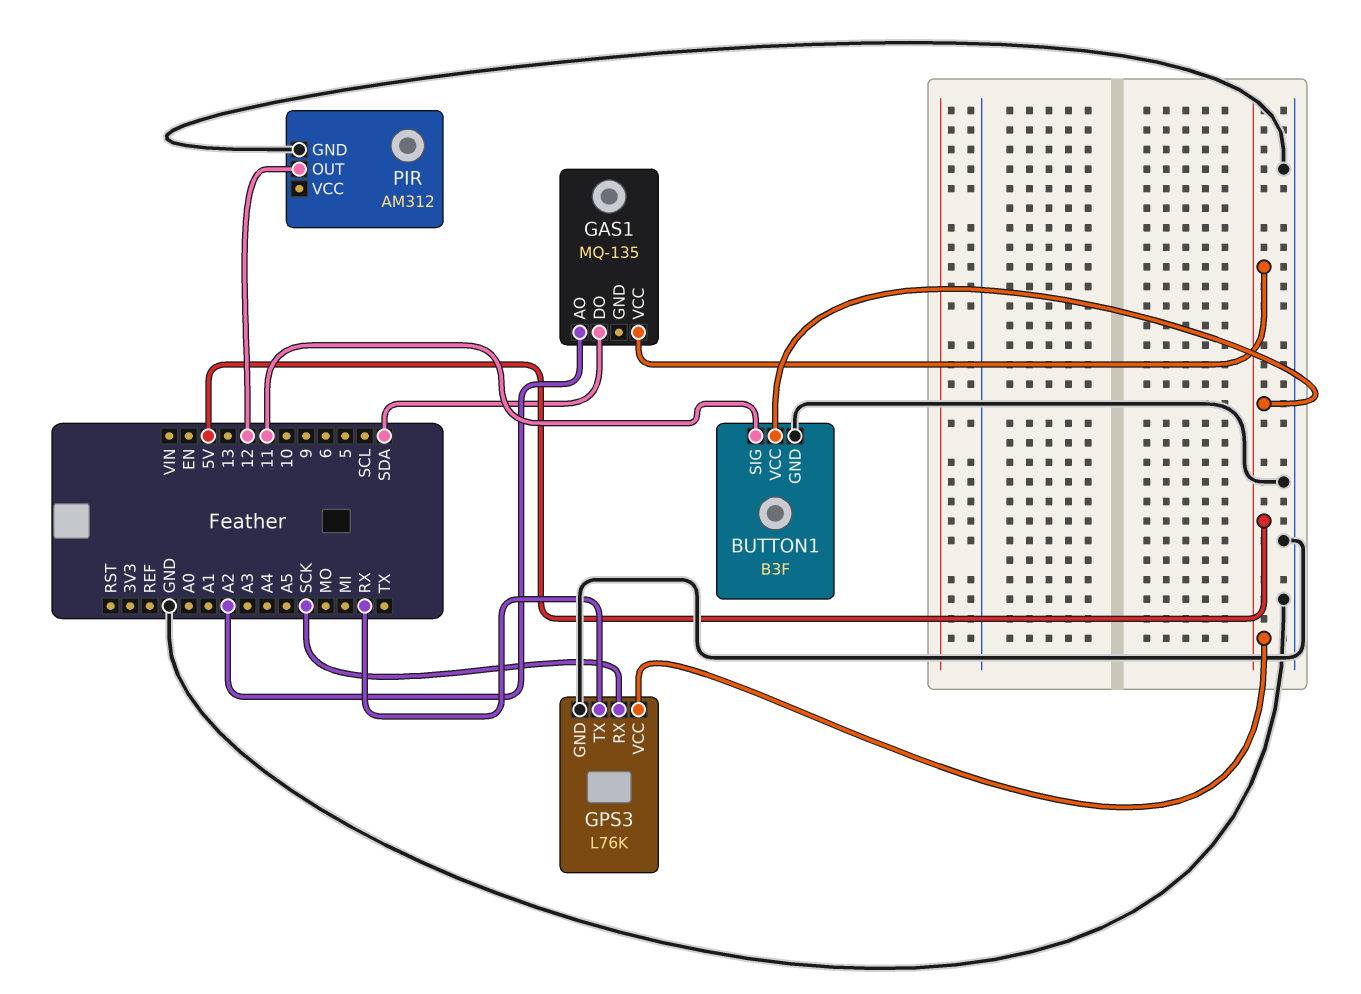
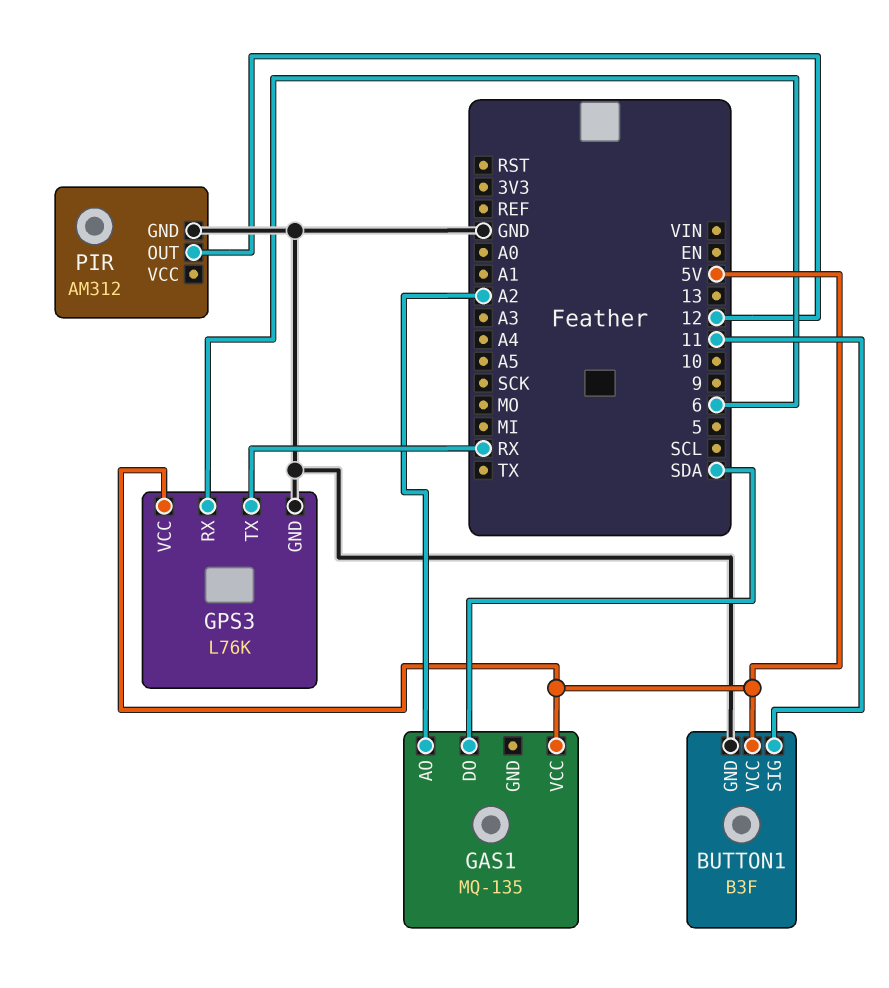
GPS3 pin RX: SCK -> 6

